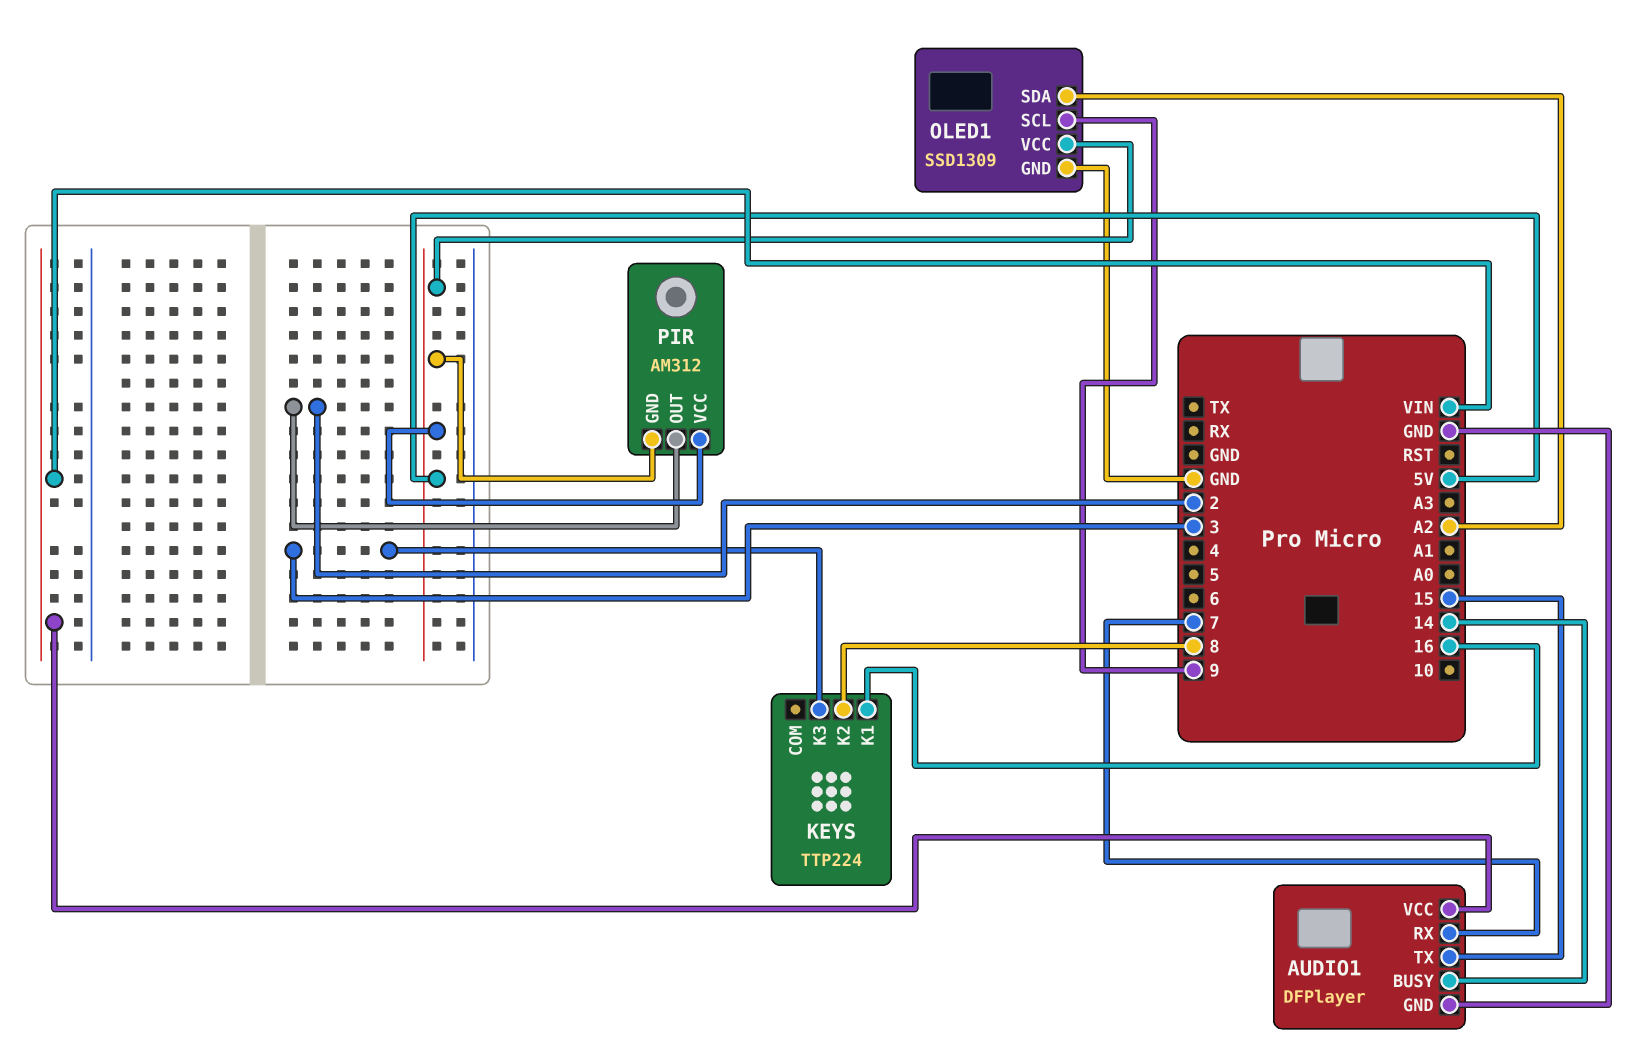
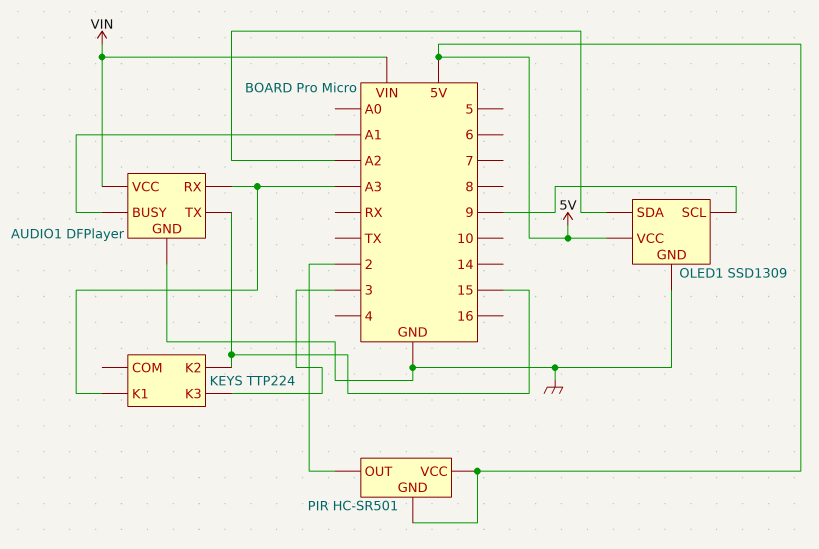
AUDIO1 pin BUSY: 14 -> A1
AUDIO1 pin RX: 7 -> A3
KEYS pin K1: 16 -> A3
KEYS pin K2: 8 -> 15
PIR: AM312 -> HC-SR501

